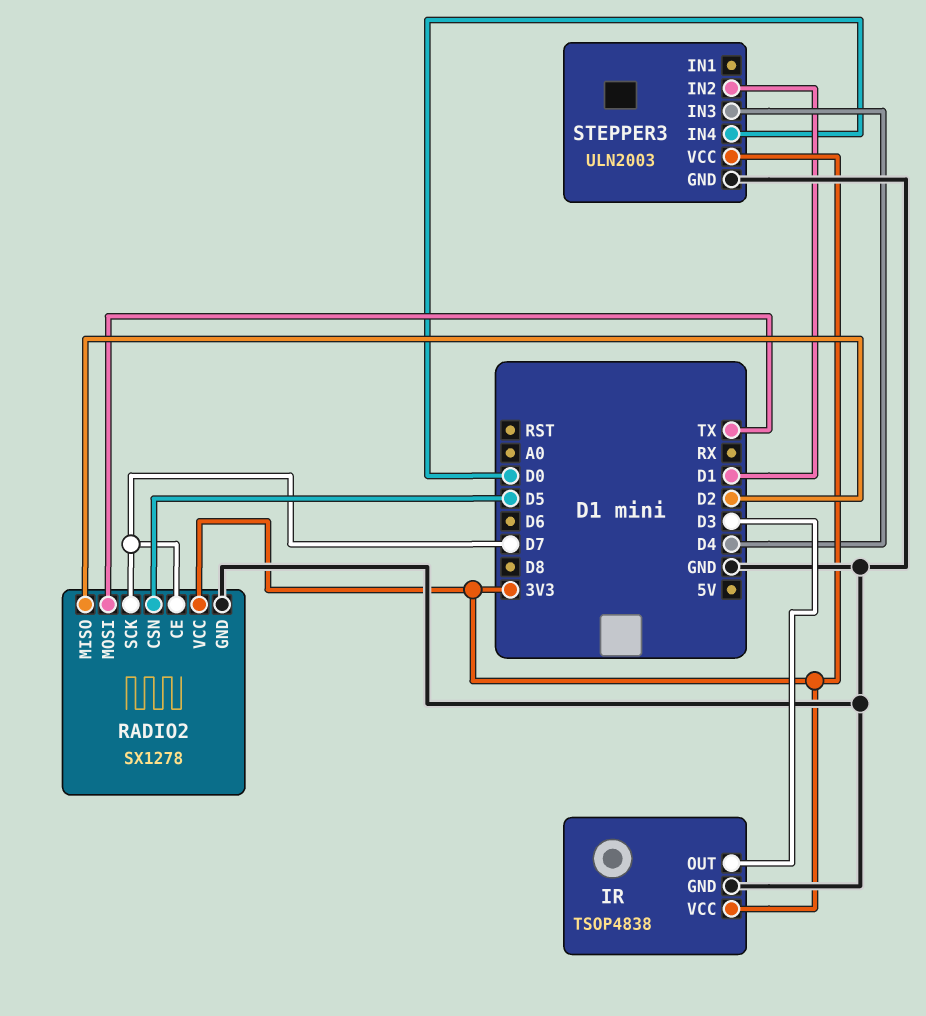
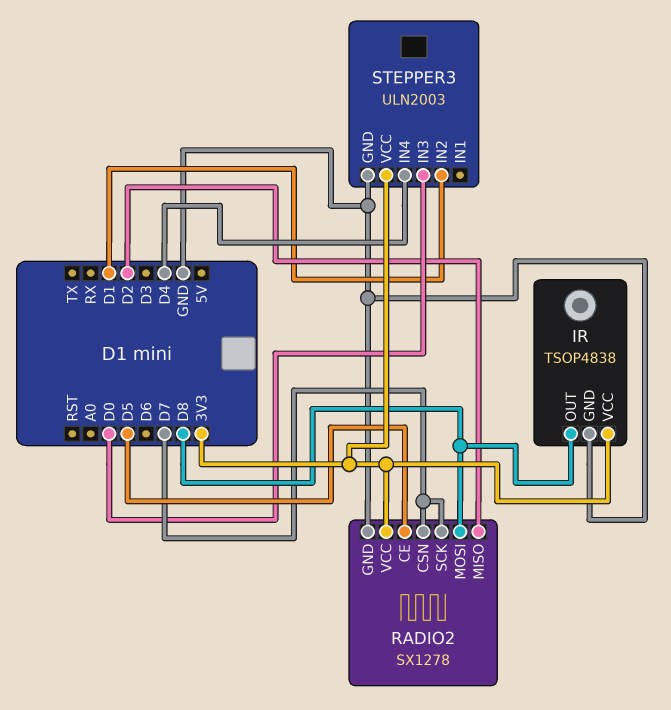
IR pin OUT: D3 -> D8
RADIO2 pin CE: D7 -> D5
RADIO2 pin CSN: D5 -> D7
RADIO2 pin MOSI: TX -> D8
STEPPER3 pin IN3: D4 -> D0
STEPPER3 pin IN4: D0 -> D4

